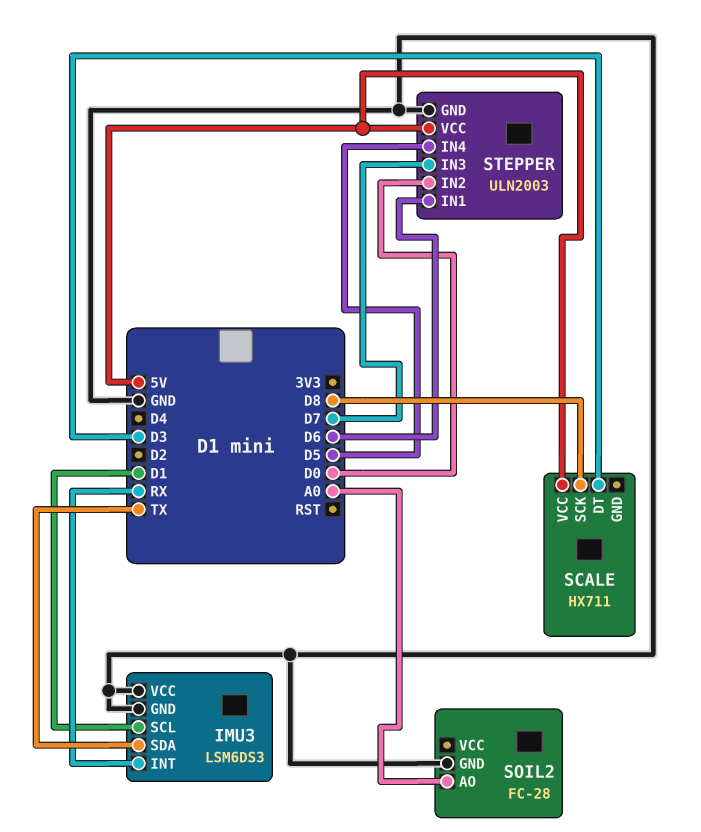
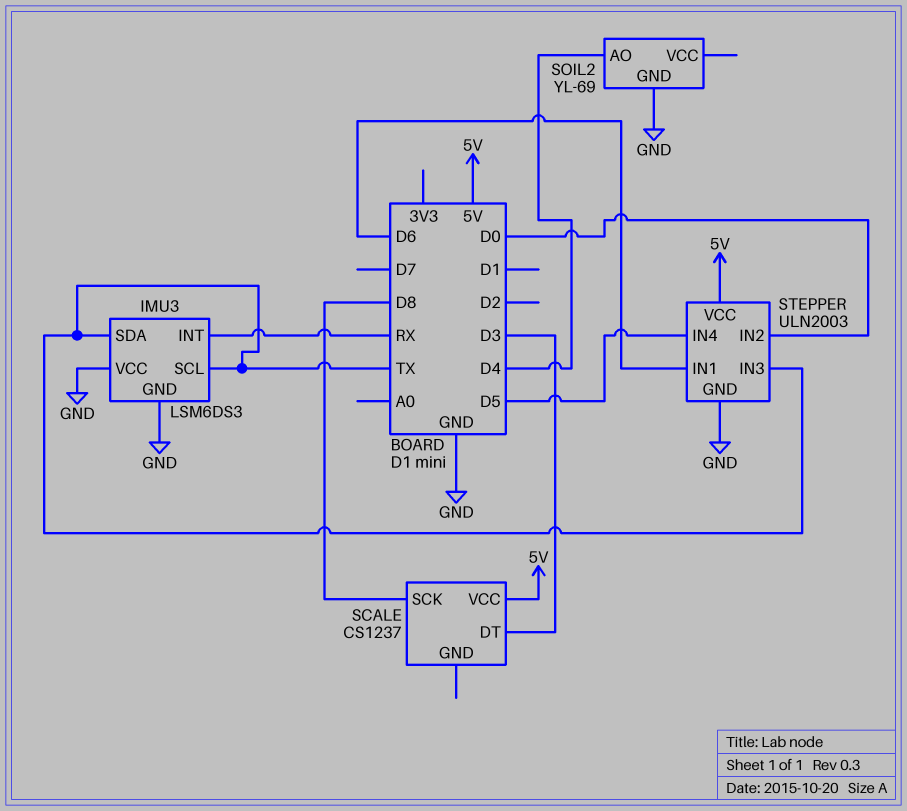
IMU3 pin SCL: D1 -> TX
SCALE: HX711 -> CS1237
SOIL2: FC-28 -> YL-69
SOIL2 pin AO: A0 -> D4
STEPPER pin IN3: D7 -> TX

